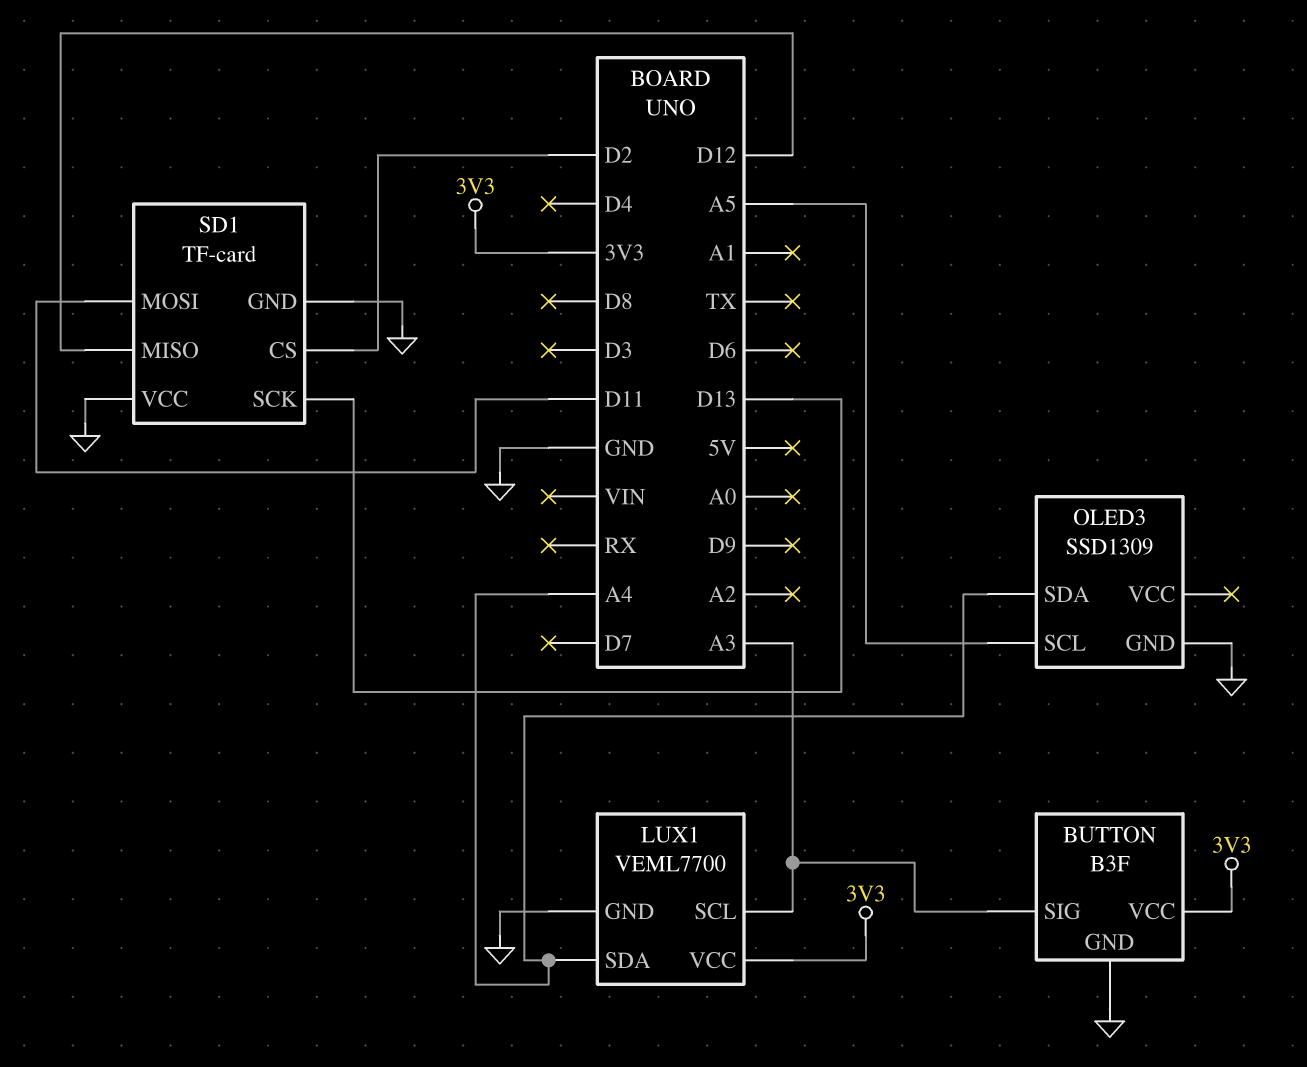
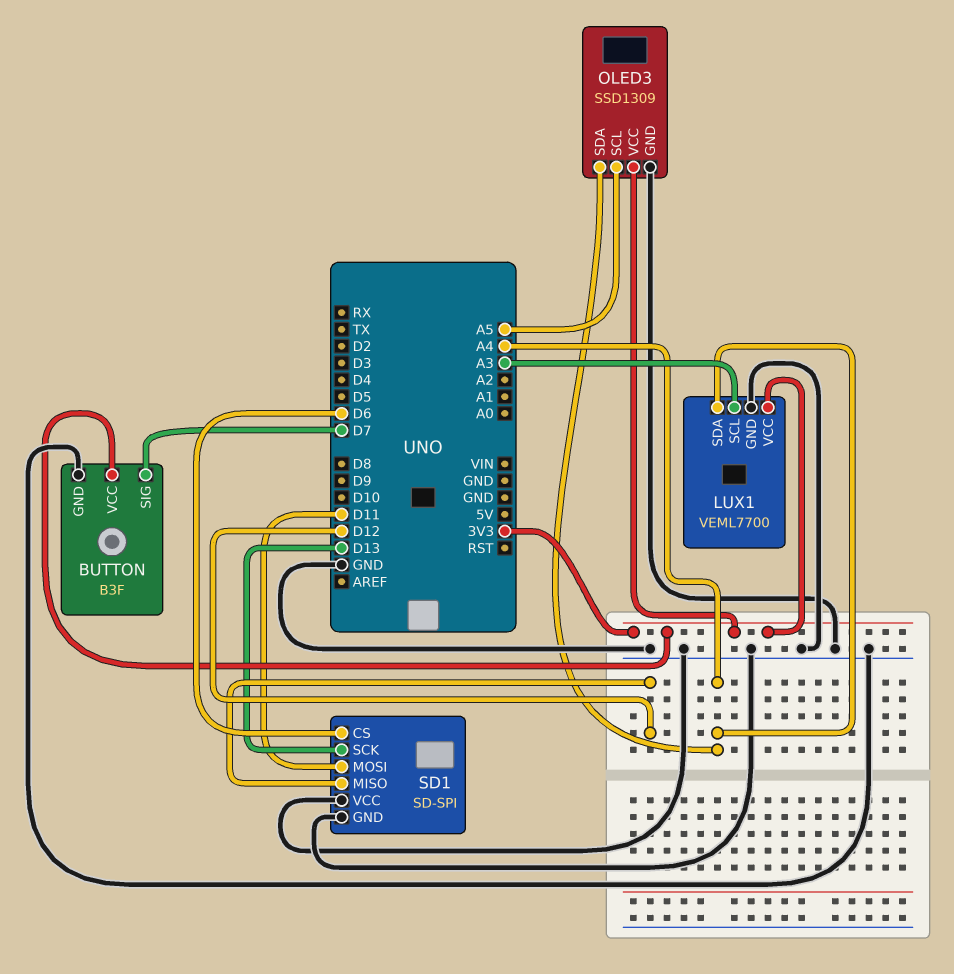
BUTTON pin SIG: A3 -> D7
OLED3 pin VCC: none -> 3V3
SD1: TF-card -> SD-SPI
SD1 pin CS: D2 -> D6

